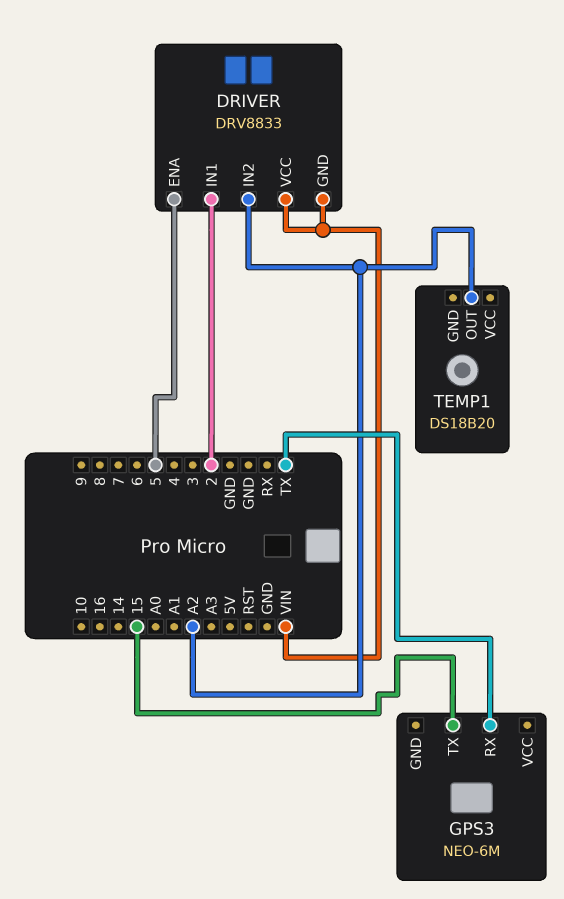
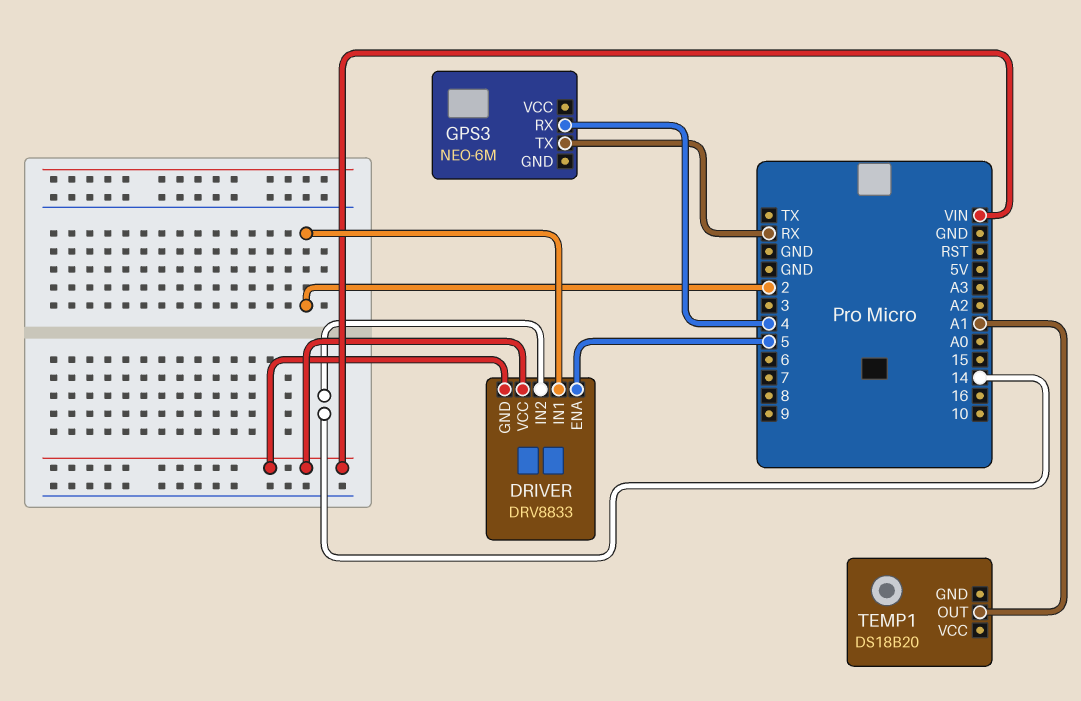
DRIVER pin IN2: A2 -> 14
GPS3 pin RX: TX -> 4
GPS3 pin TX: 15 -> RX
TEMP1 pin OUT: A2 -> A1

